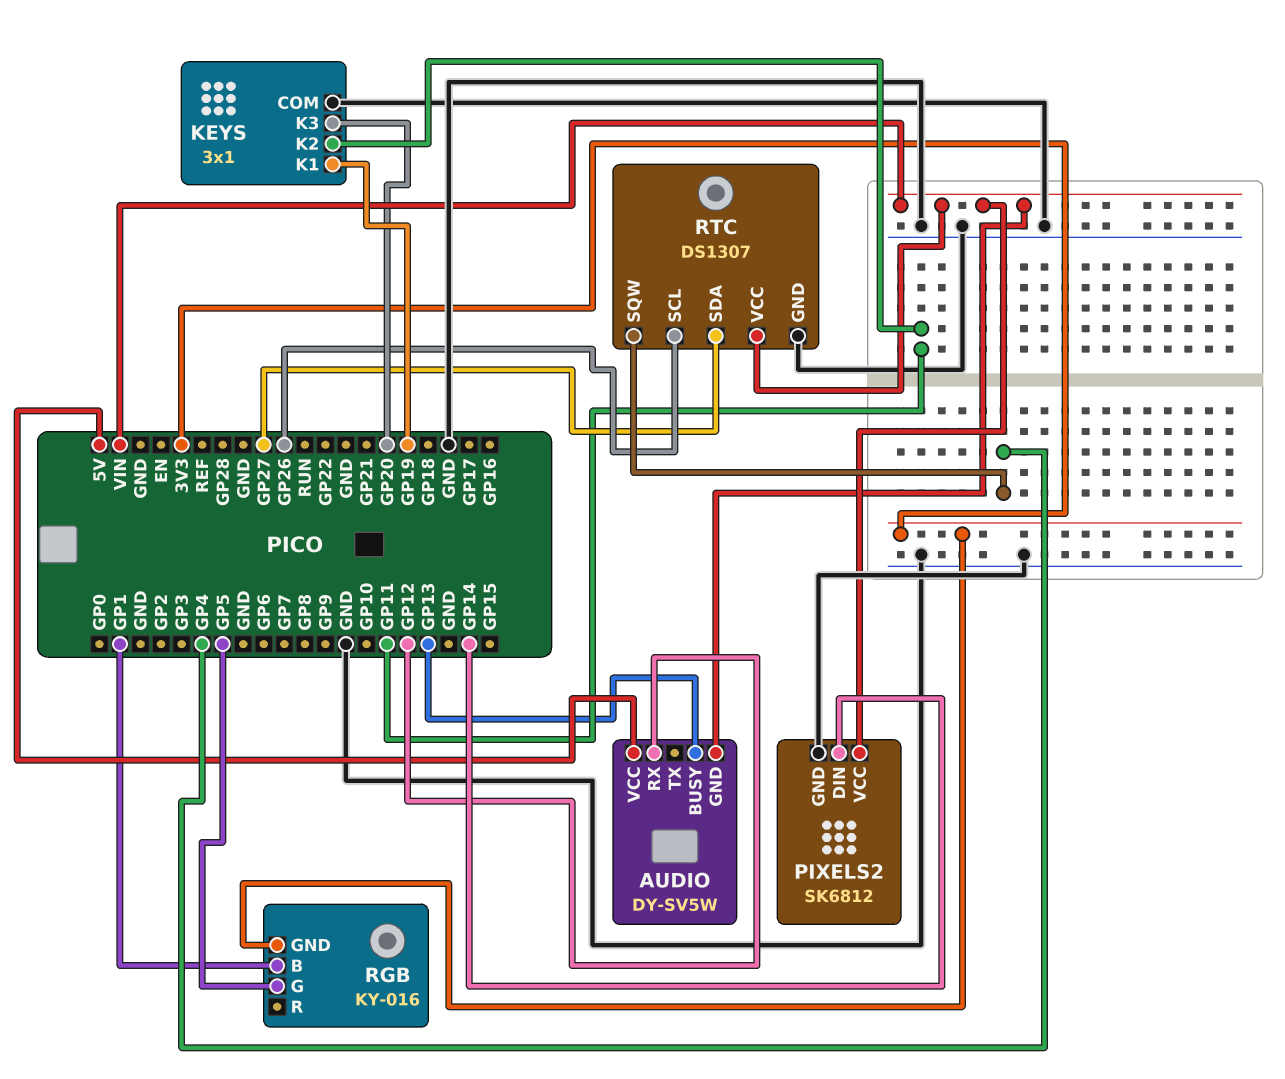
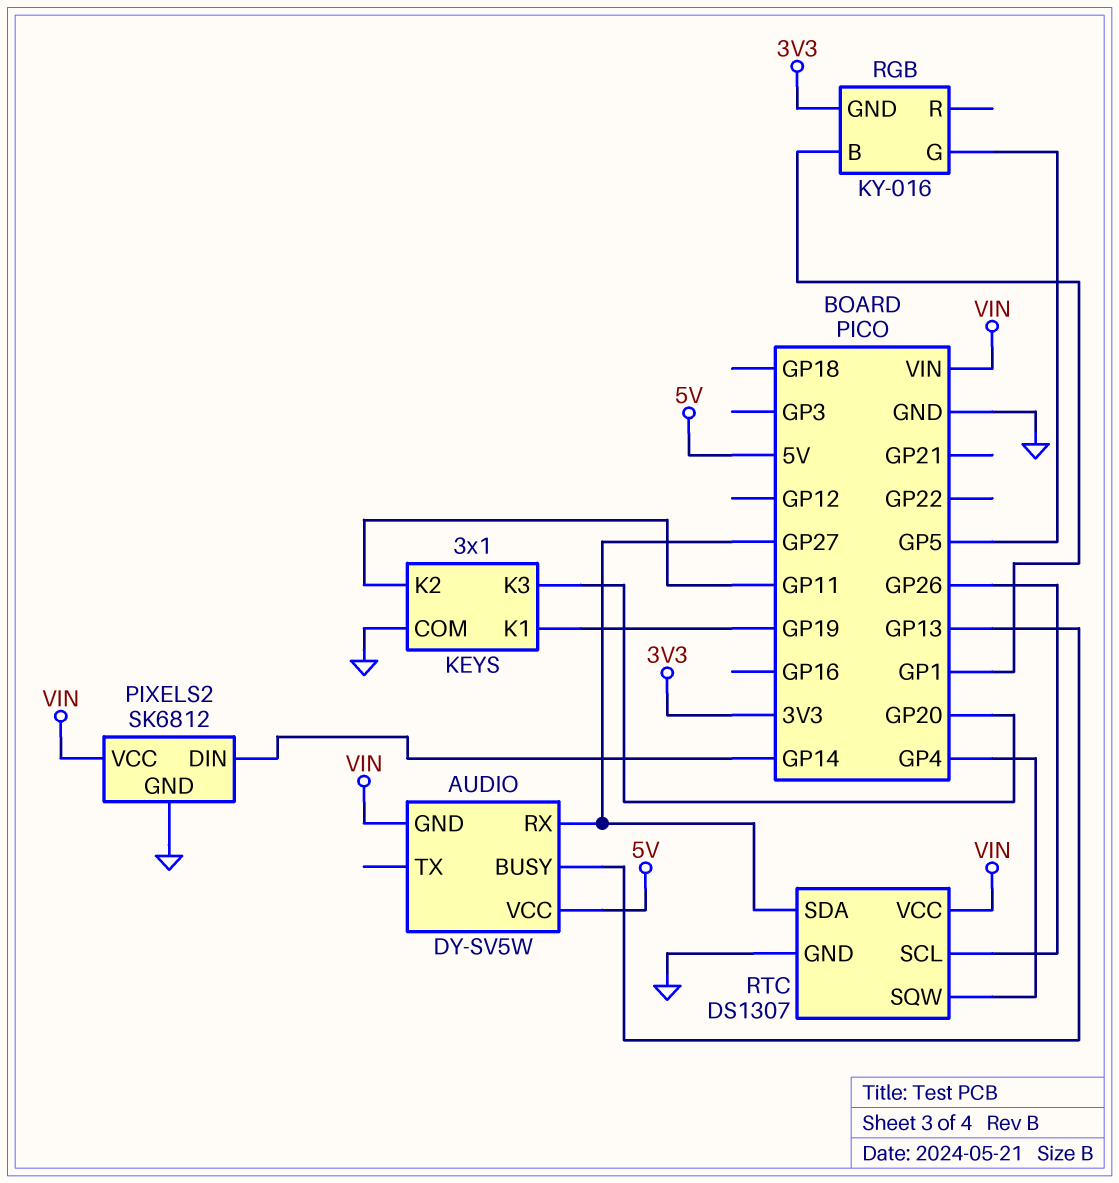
AUDIO pin RX: GP12 -> GP27

